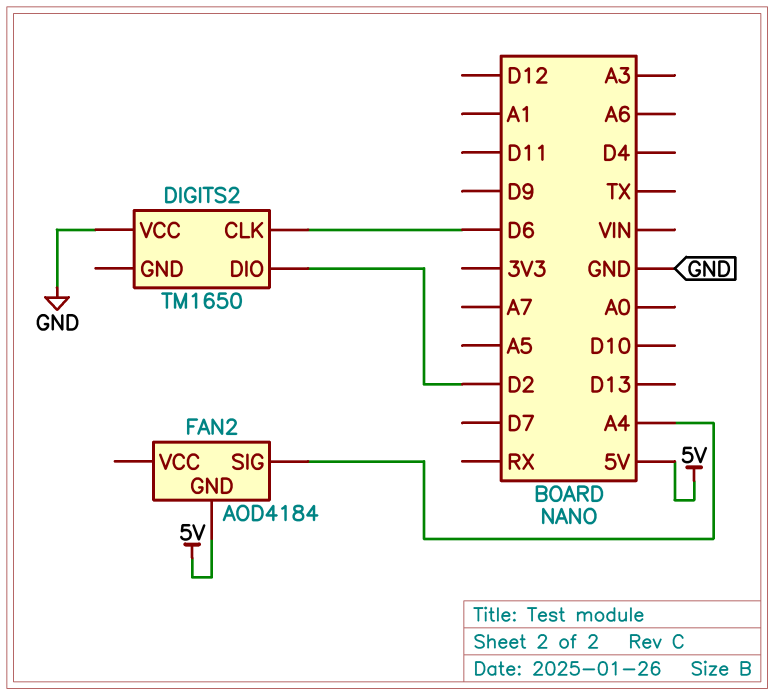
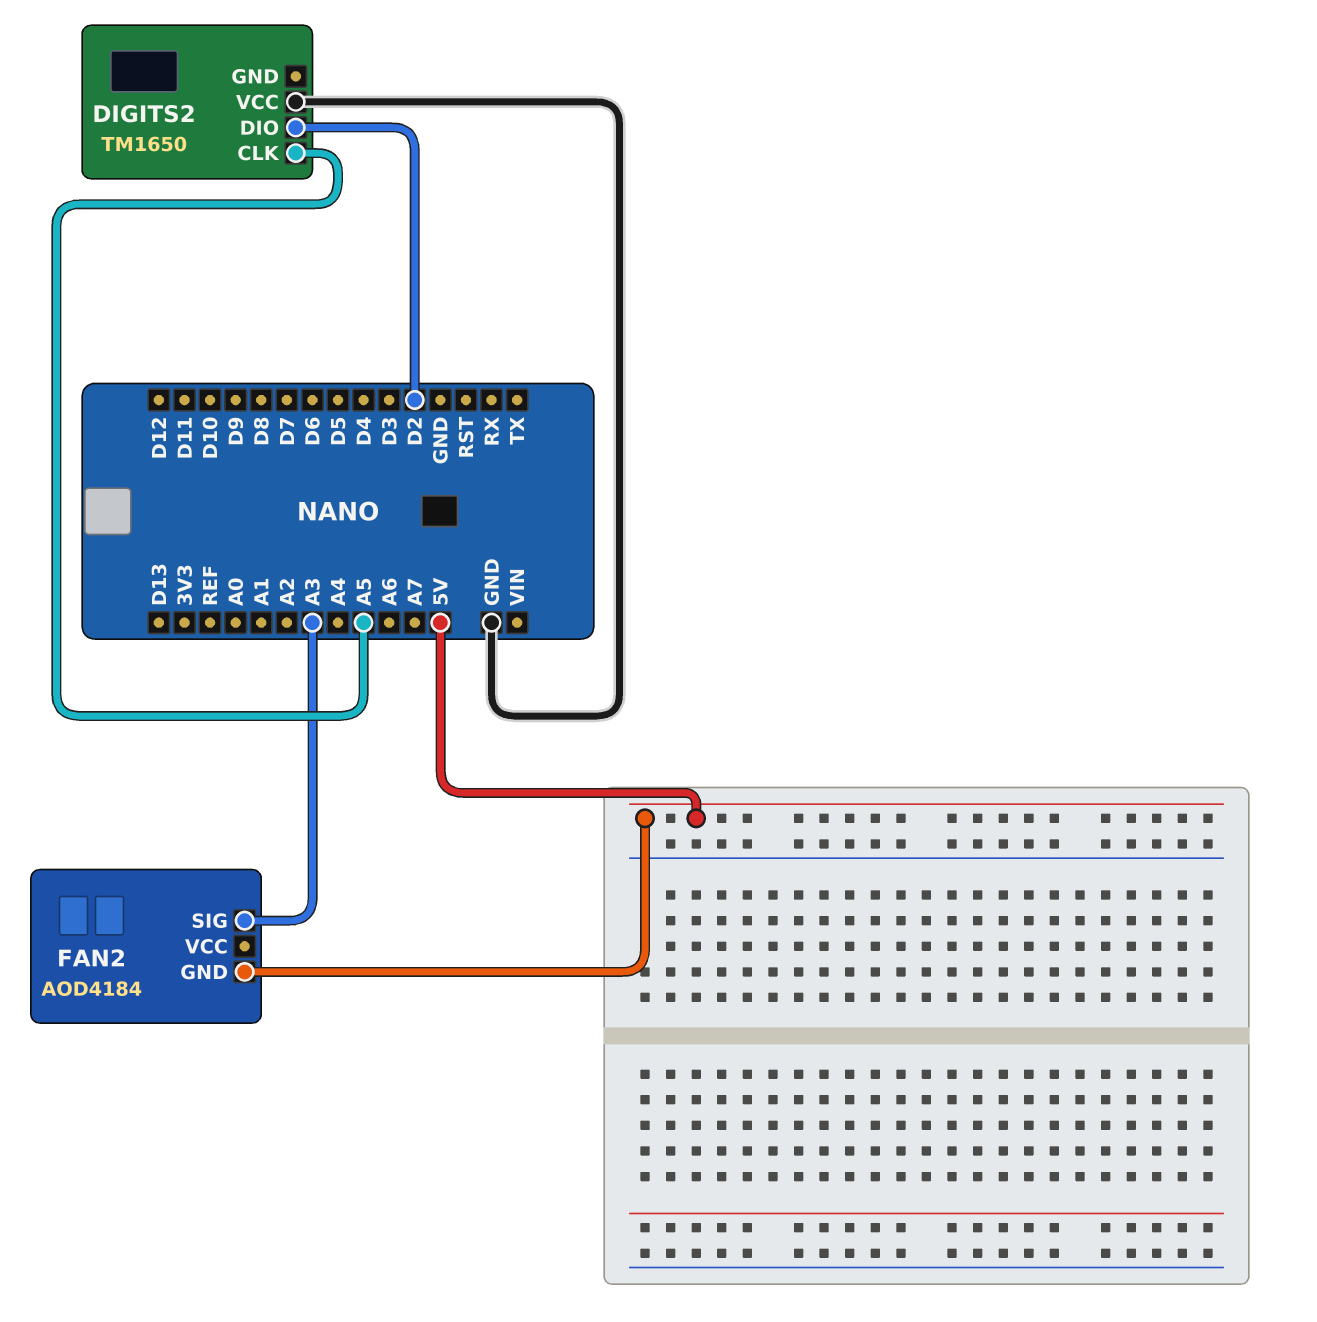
DIGITS2 pin CLK: D6 -> A5
FAN2 pin SIG: A4 -> A3

